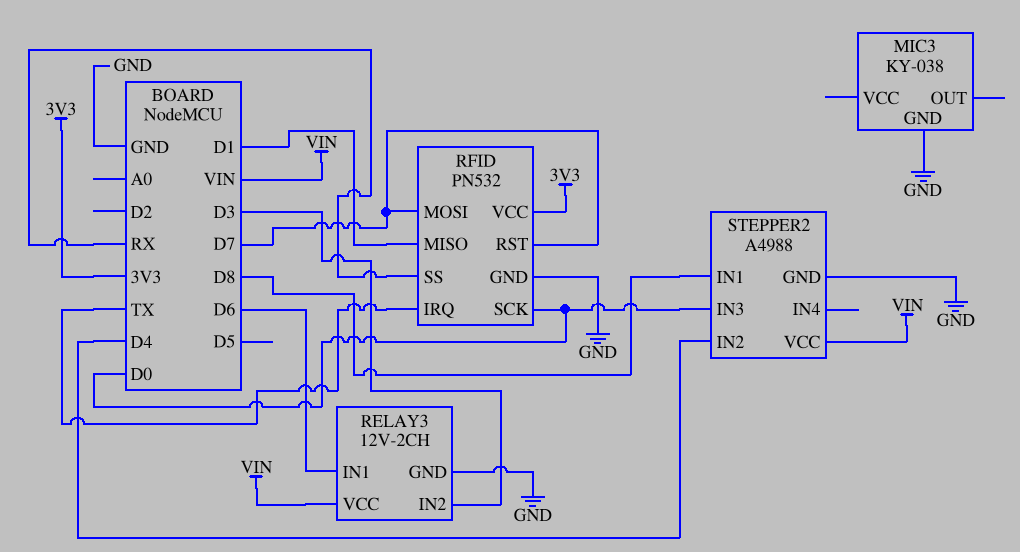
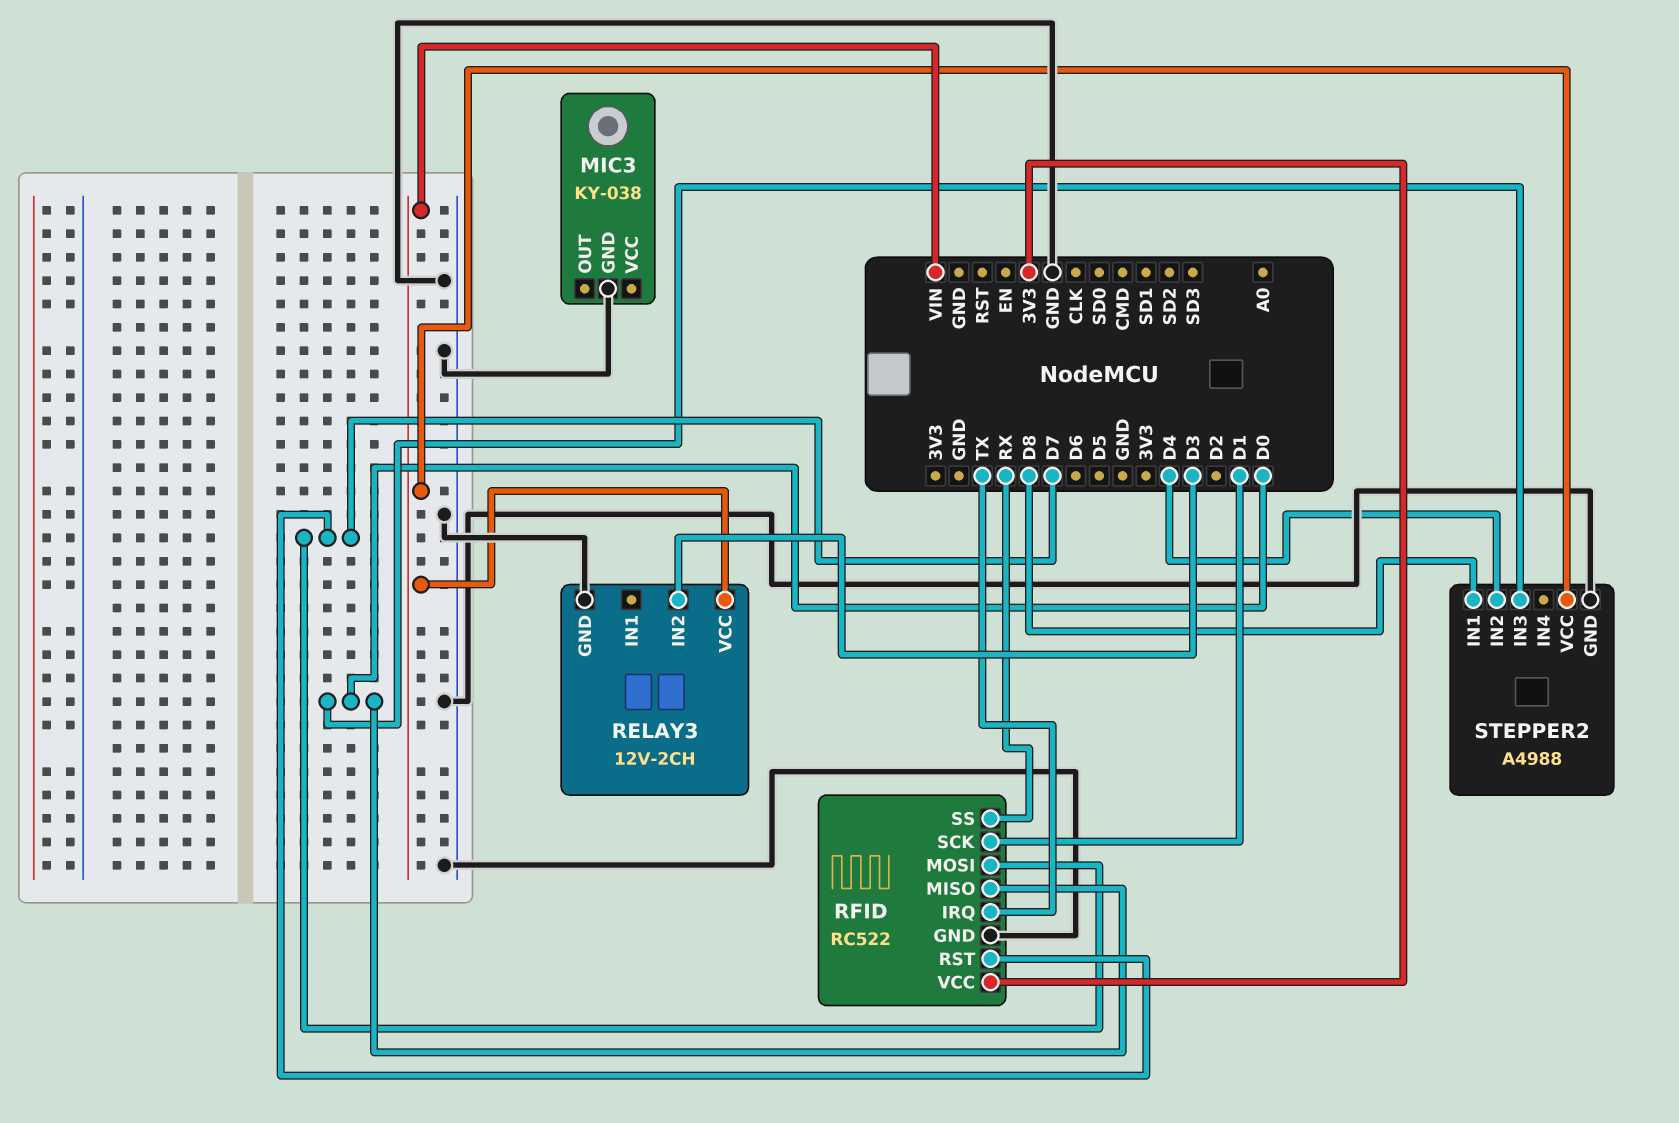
RELAY3 pin IN1: D6 -> none
RFID: PN532 -> RC522
RFID pin MISO: D1 -> D0
RFID pin SCK: D0 -> D1

